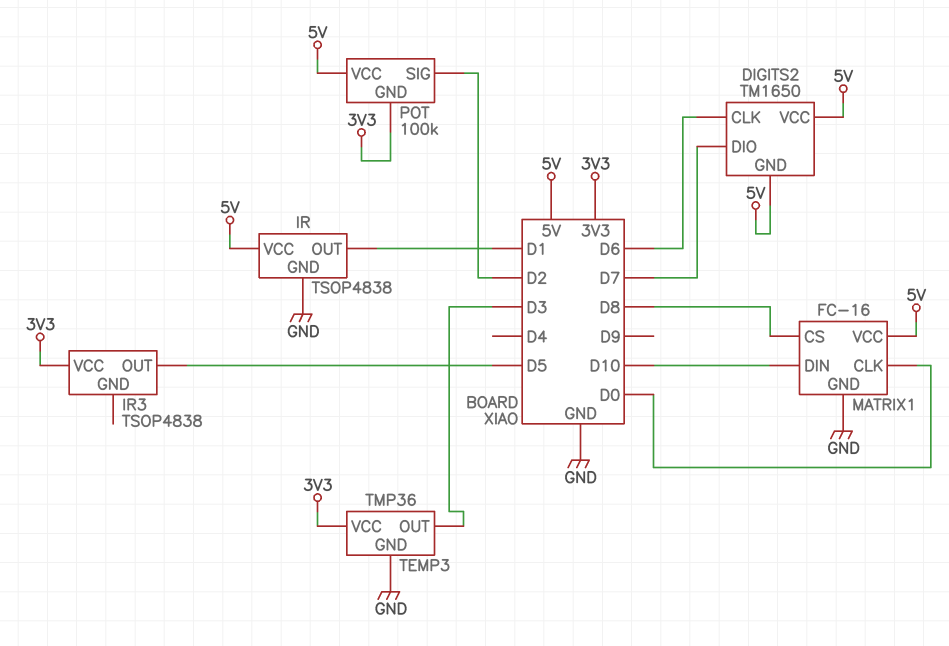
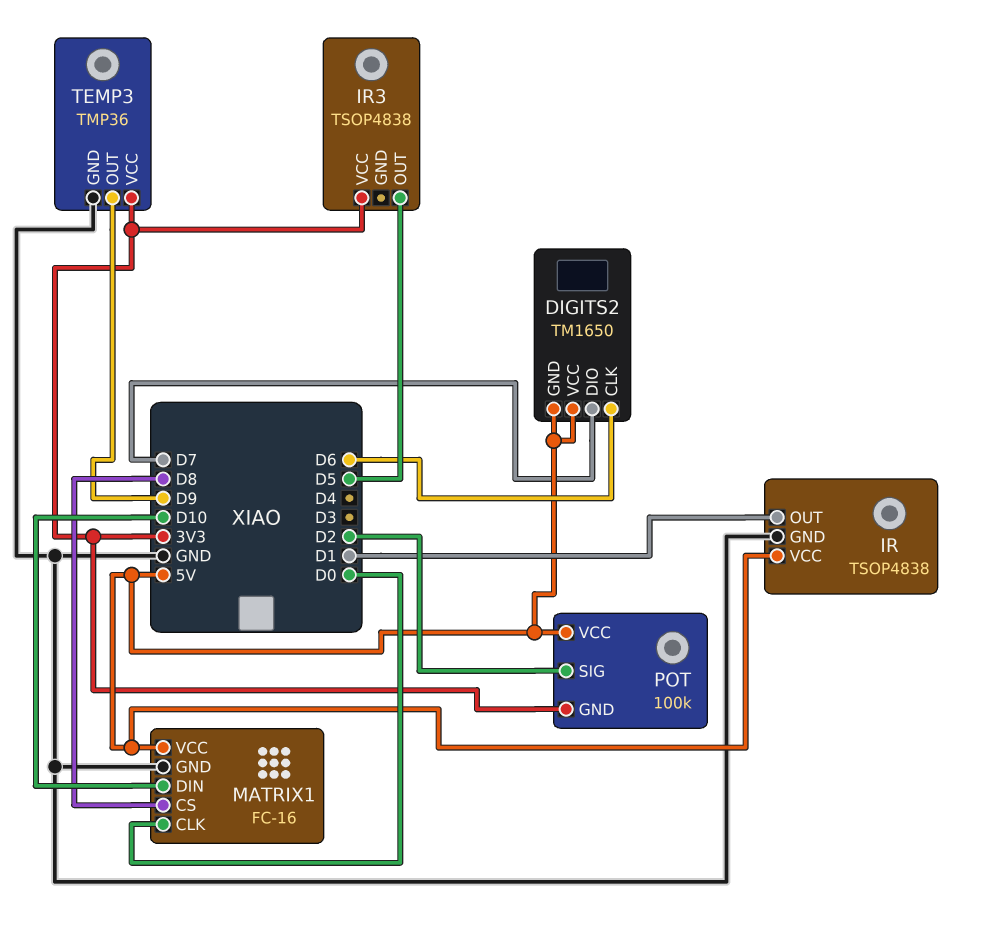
TEMP3 pin OUT: D3 -> D9

